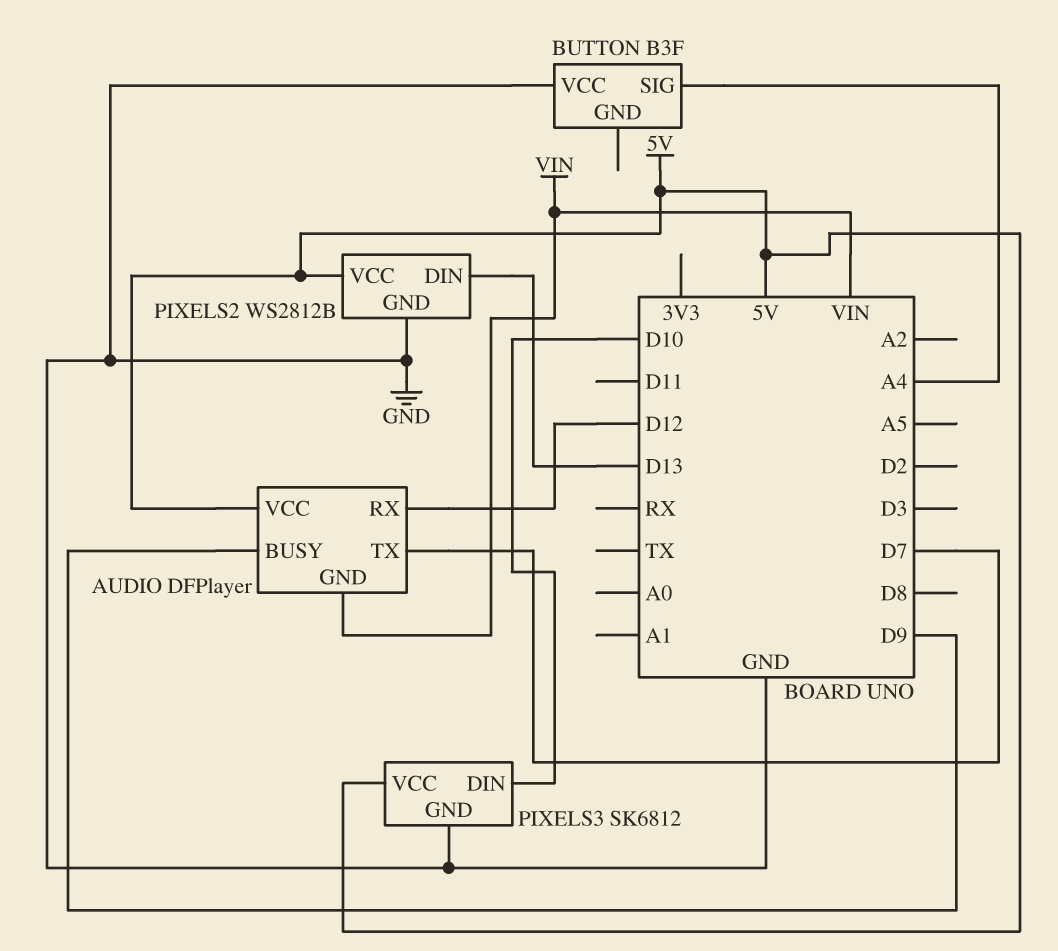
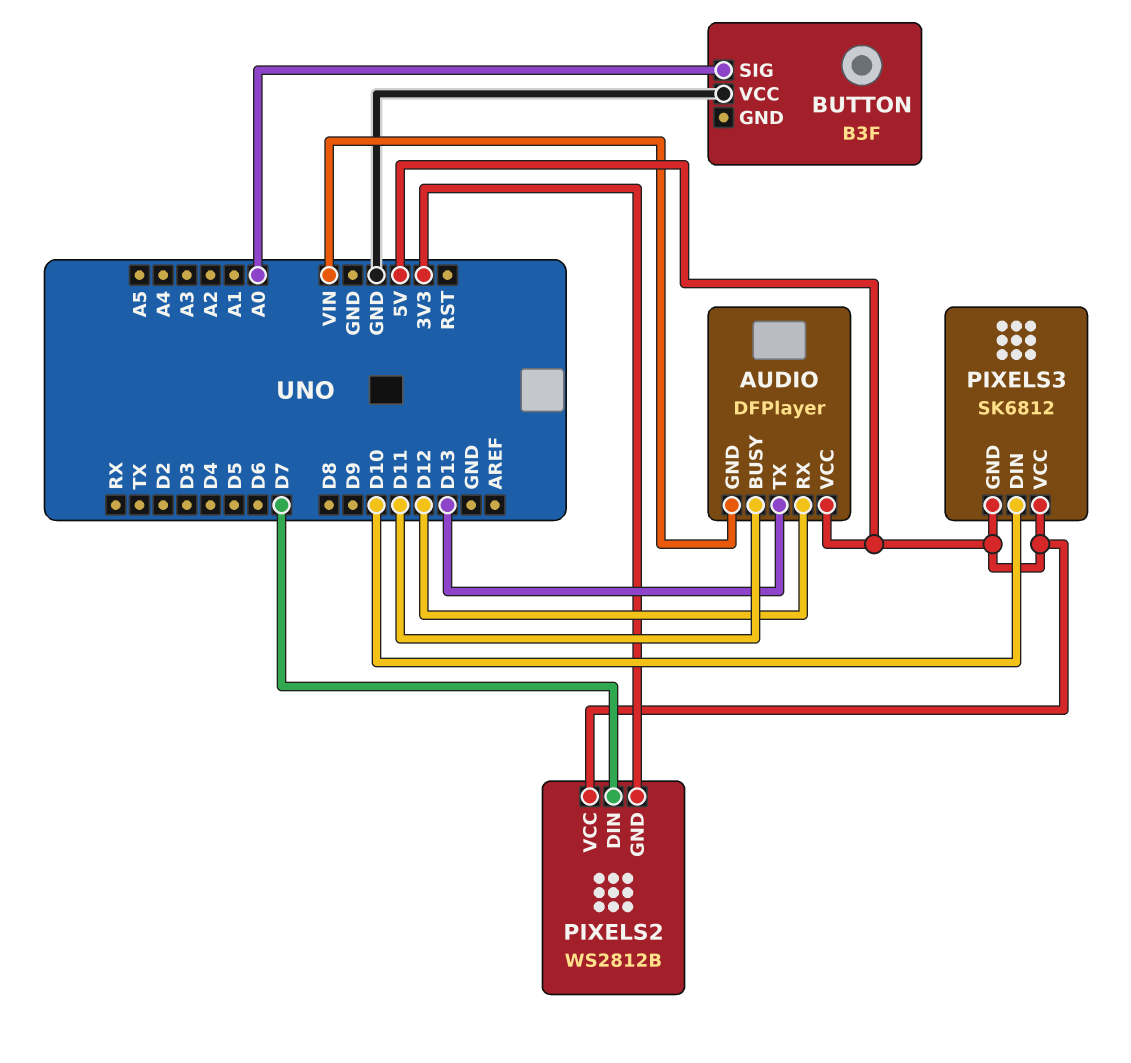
AUDIO pin BUSY: D9 -> D11
AUDIO pin TX: D7 -> D13
BUTTON pin SIG: A4 -> A0
PIXELS2 pin DIN: D13 -> D7
PIXELS2 pin GND: GND -> 3V3
PIXELS3 pin GND: GND -> 5V

